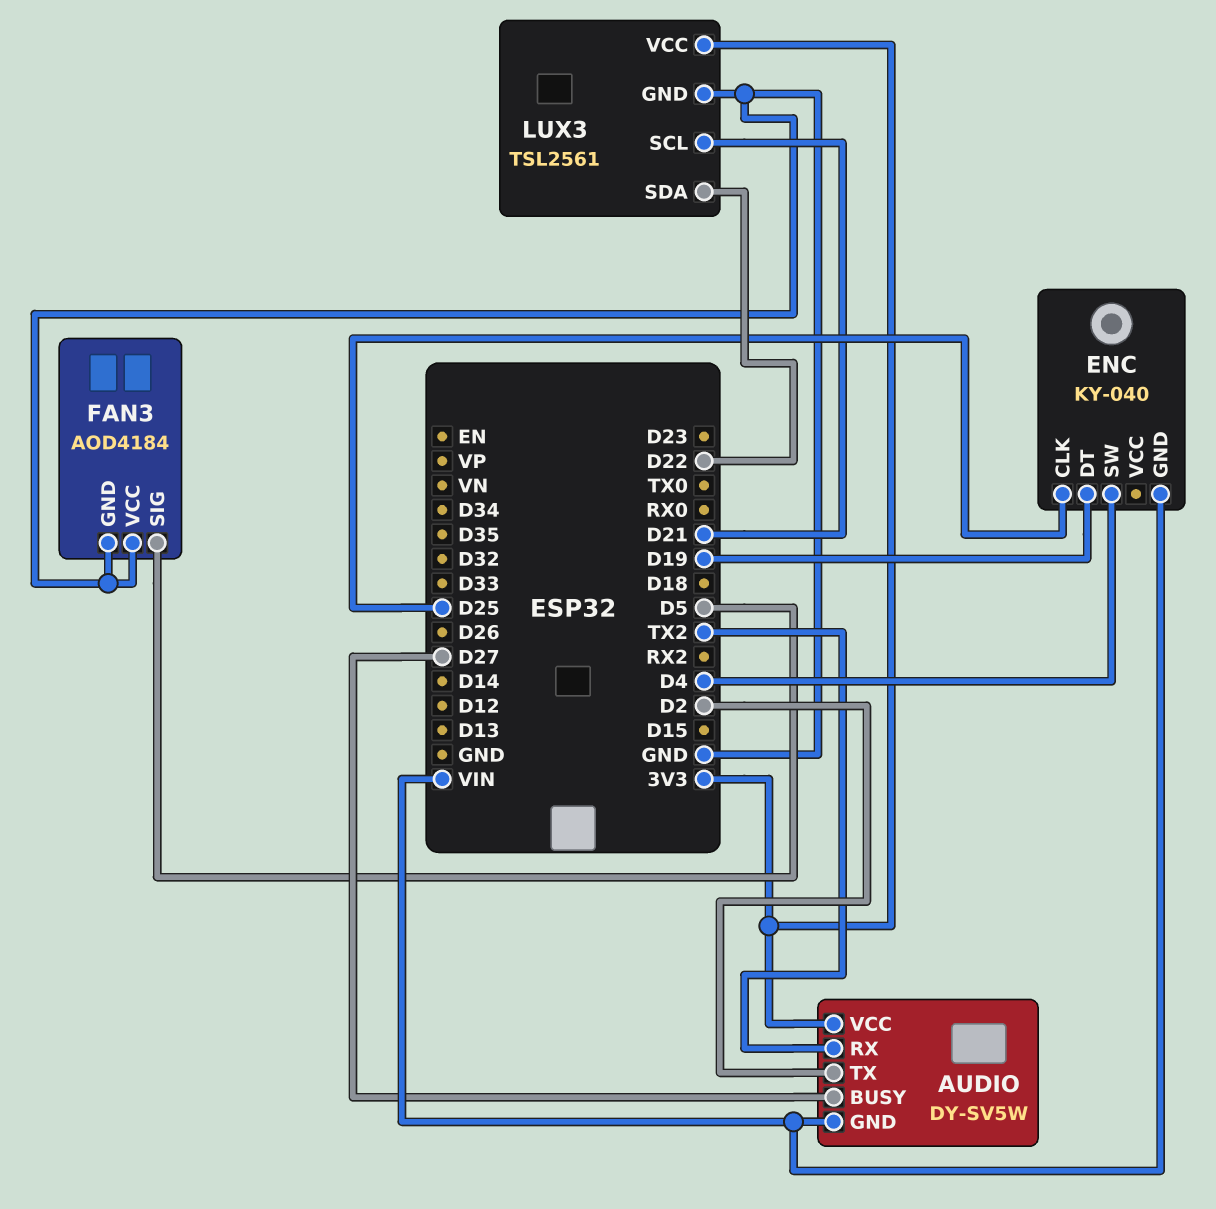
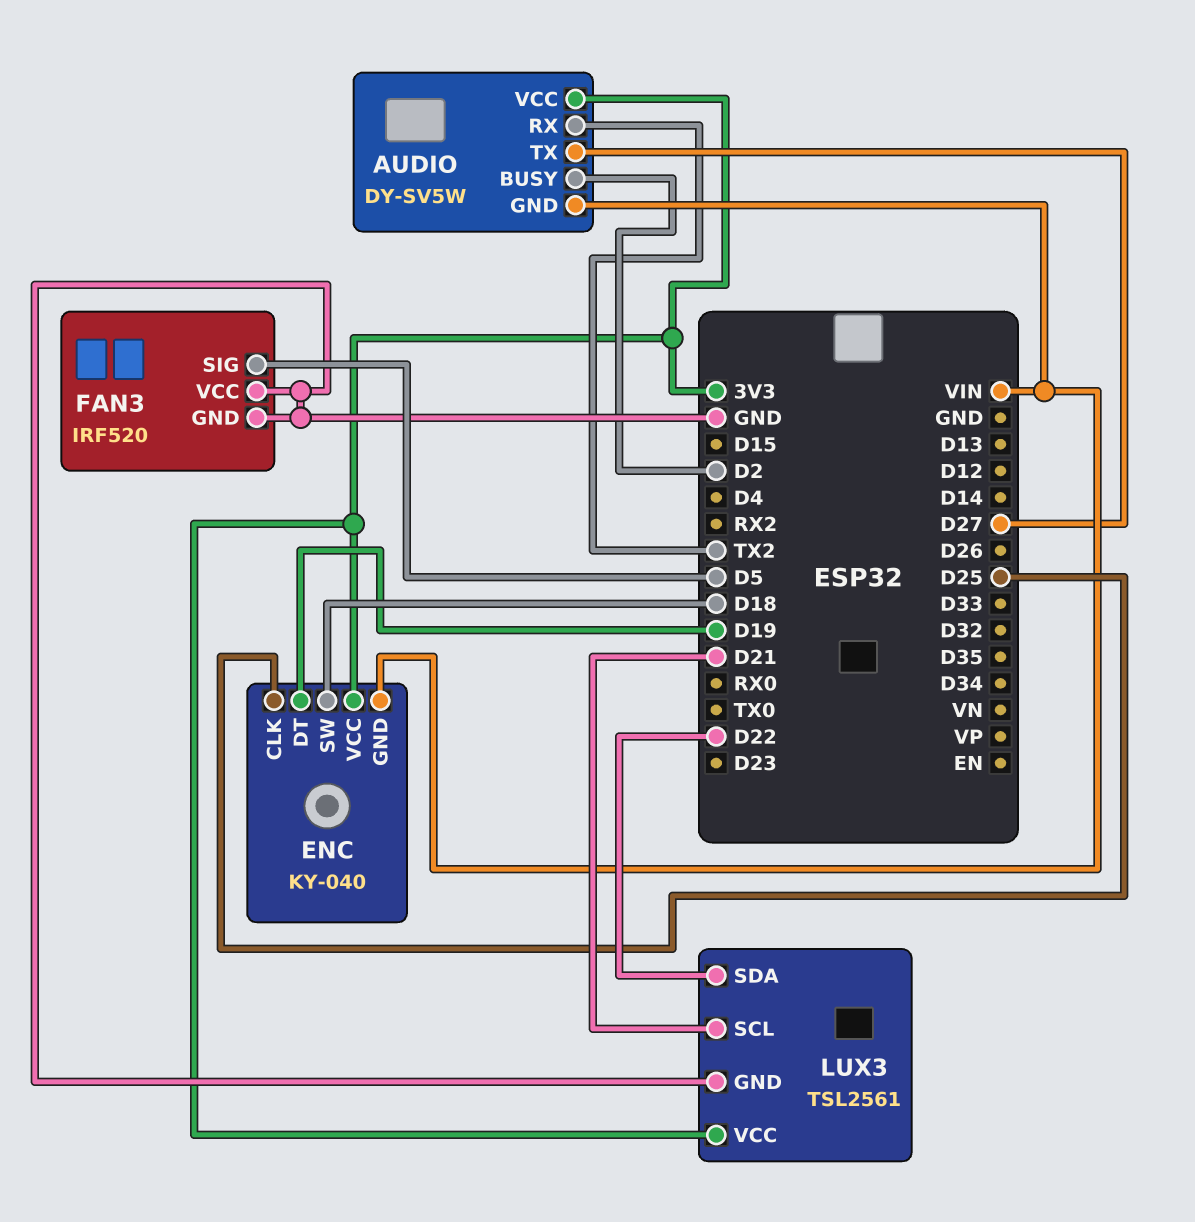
AUDIO pin BUSY: D27 -> D2
AUDIO pin TX: D2 -> D27
ENC pin SW: D4 -> D18
ENC pin VCC: none -> 3V3
FAN3: AOD4184 -> IRF520

